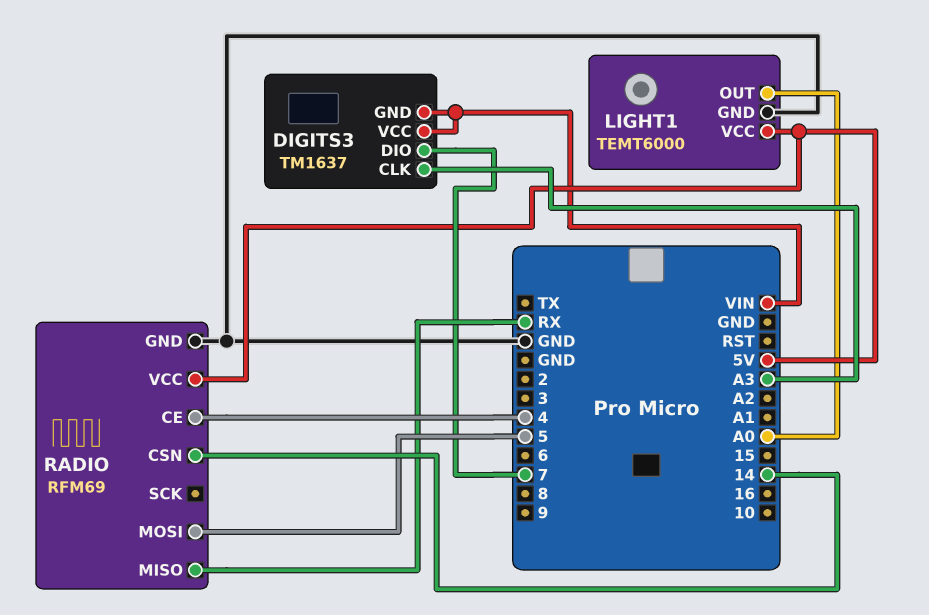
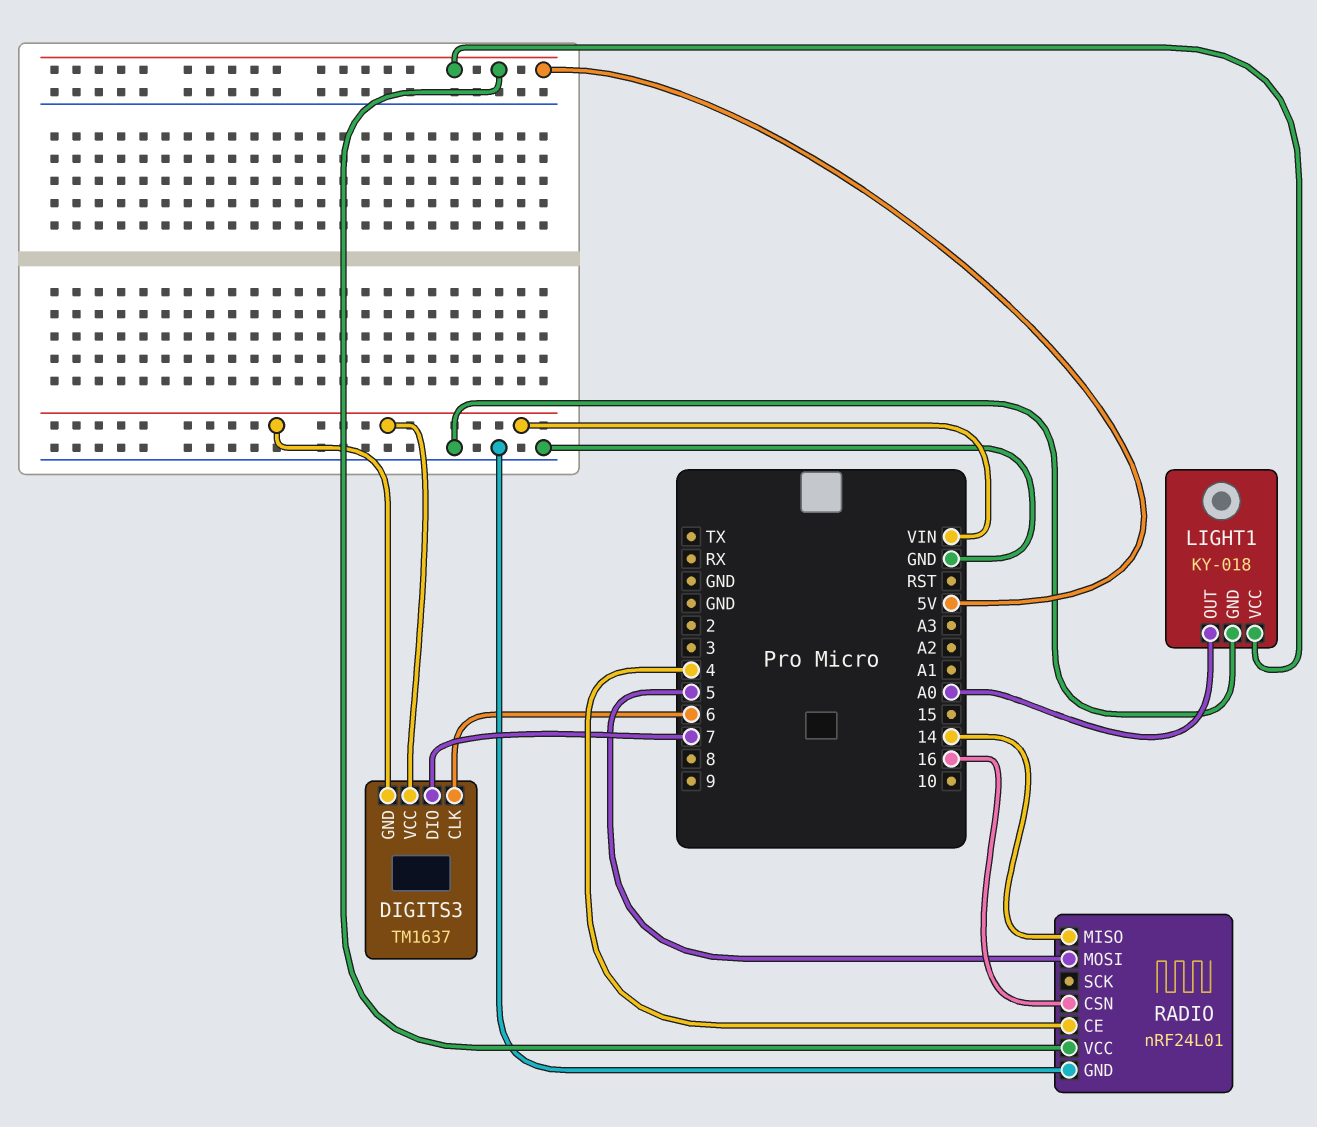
DIGITS3 pin CLK: A3 -> 6
LIGHT1: TEMT6000 -> KY-018
RADIO: RFM69 -> nRF24L01
RADIO pin CSN: 14 -> 16
RADIO pin MISO: RX -> 14

